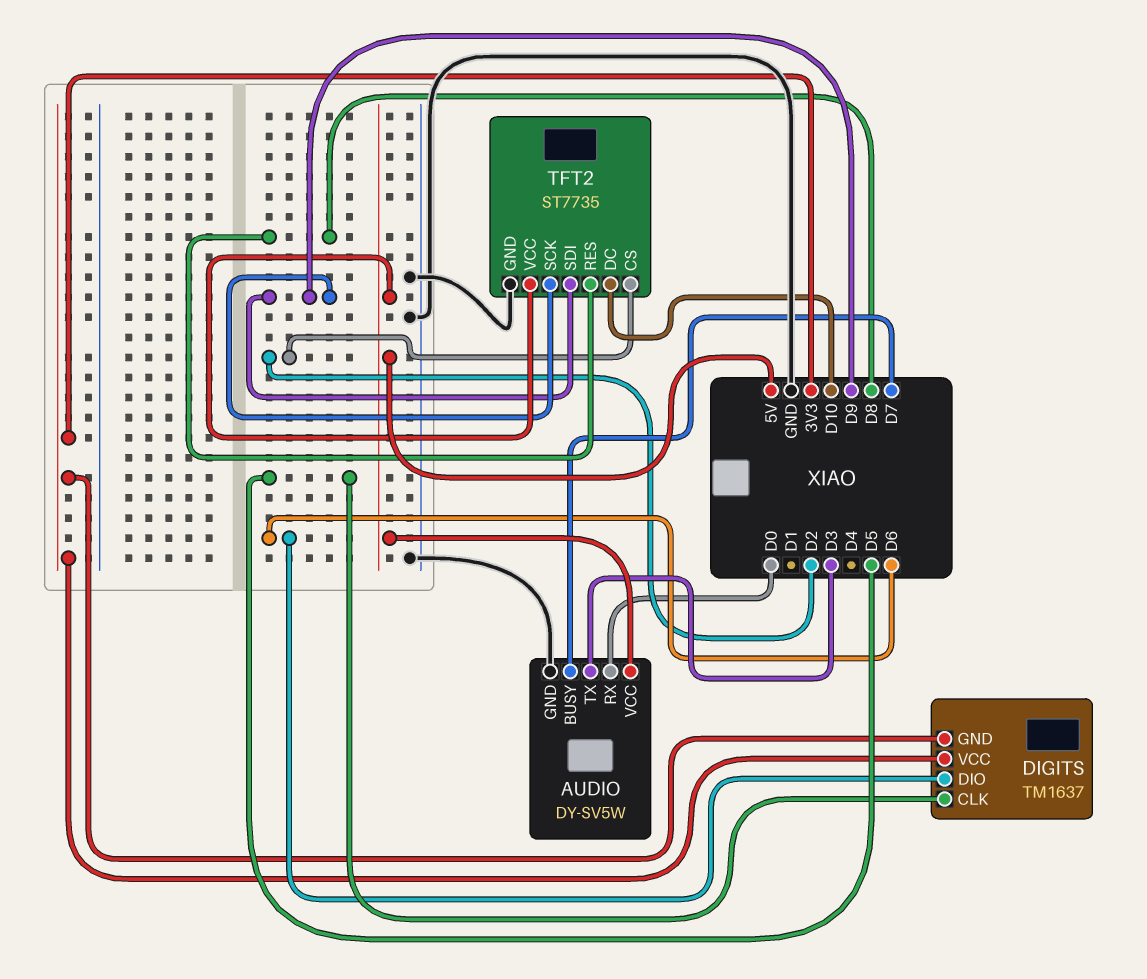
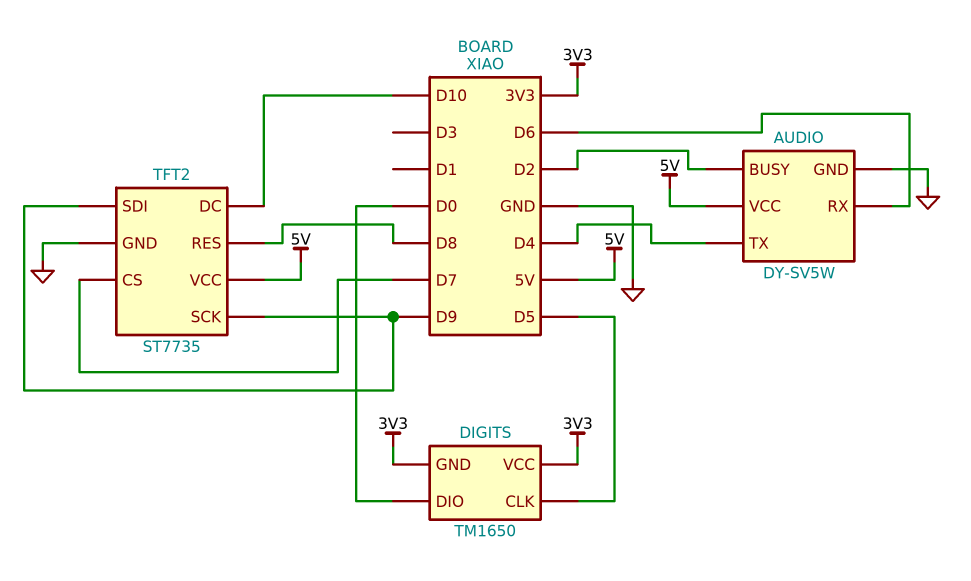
AUDIO pin BUSY: D7 -> D2
AUDIO pin RX: D0 -> D6
AUDIO pin TX: D3 -> D4
DIGITS: TM1637 -> TM1650
DIGITS pin DIO: D6 -> D0
TFT2 pin CS: D2 -> D7

